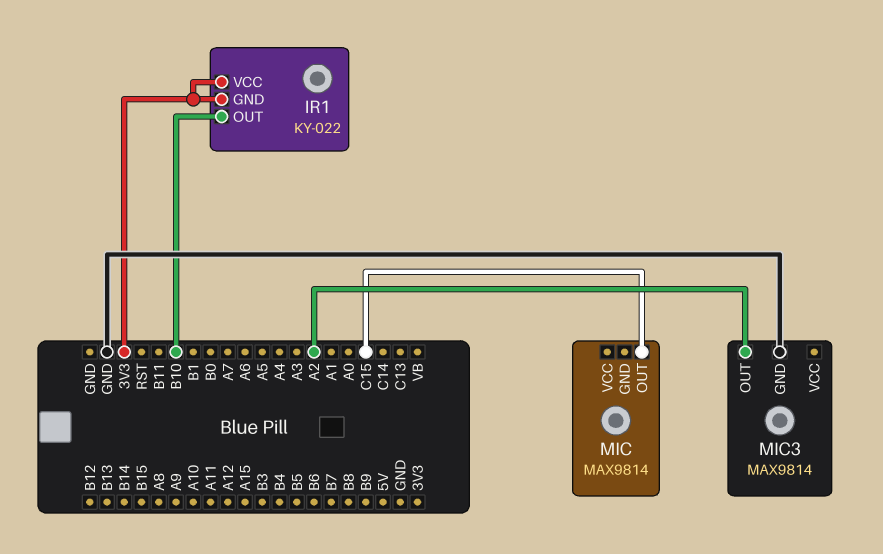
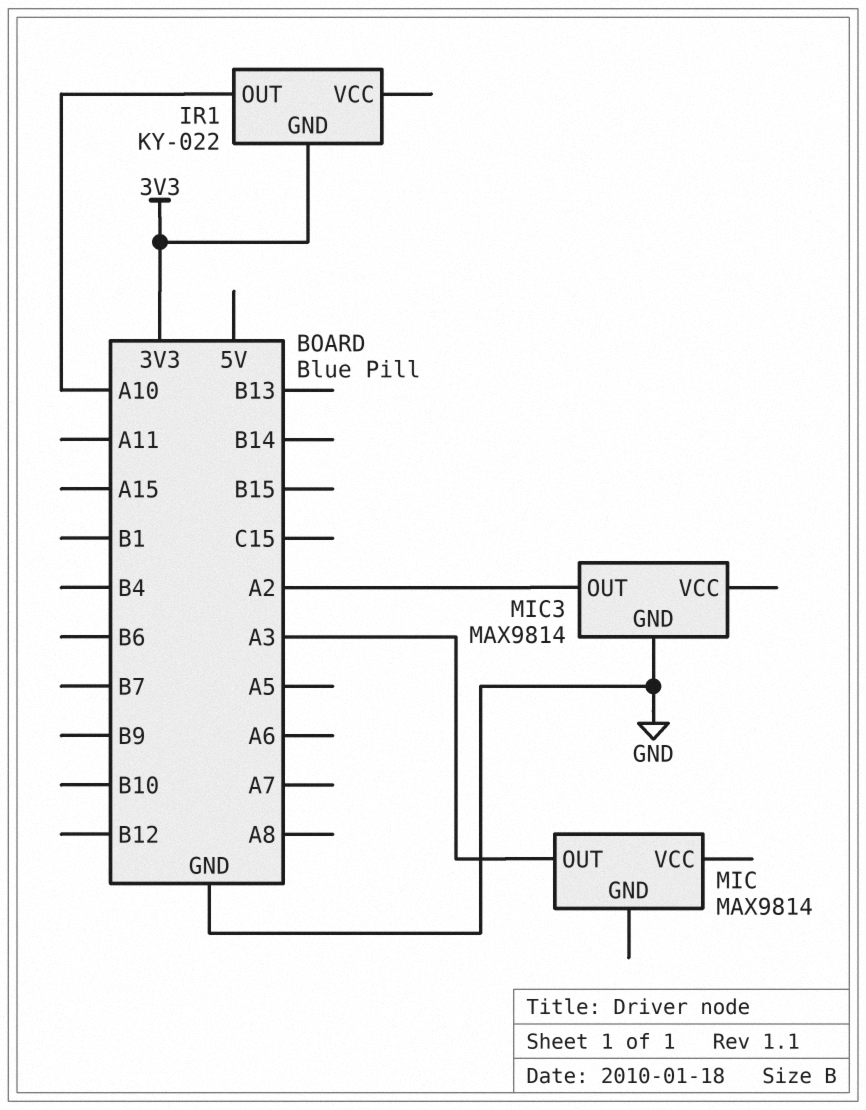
IR1 pin OUT: B10 -> A10
IR1 pin VCC: 3V3 -> none
MIC pin OUT: C15 -> A3

